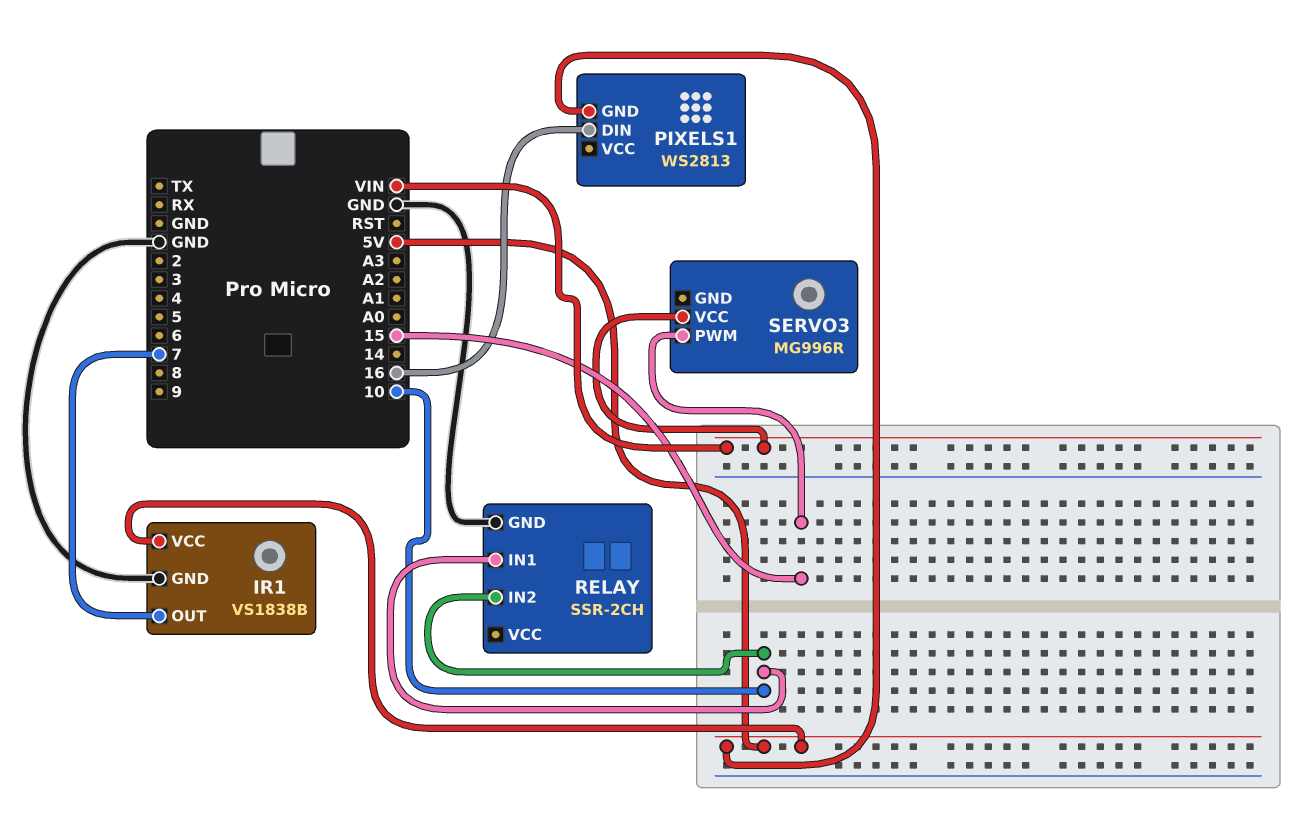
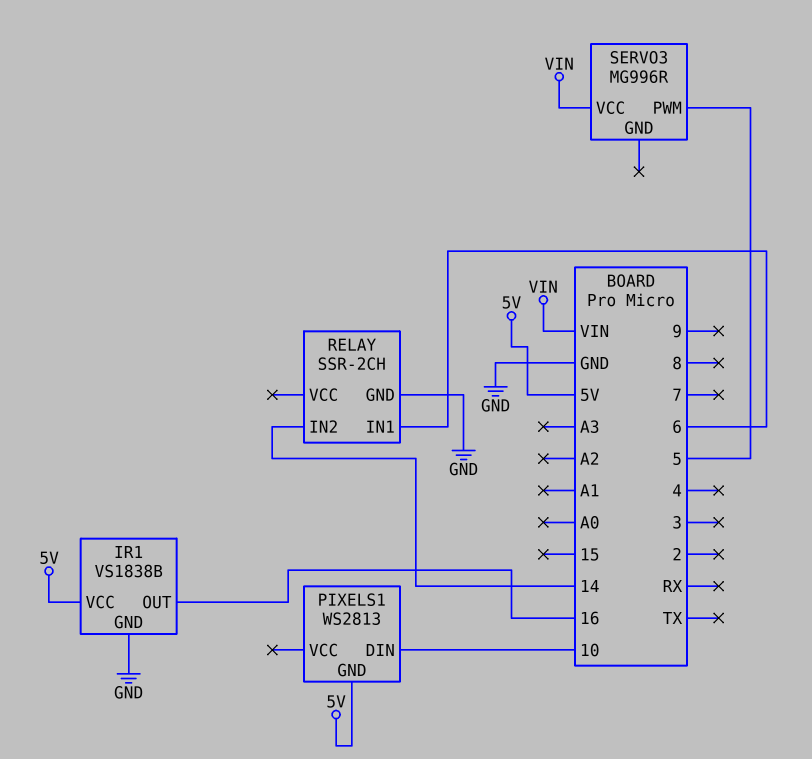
IR1 pin OUT: 7 -> 16
PIXELS1 pin DIN: 16 -> 10
RELAY pin IN1: 10 -> 6
RELAY pin IN2: 10 -> 14
SERVO3 pin PWM: 15 -> 5

